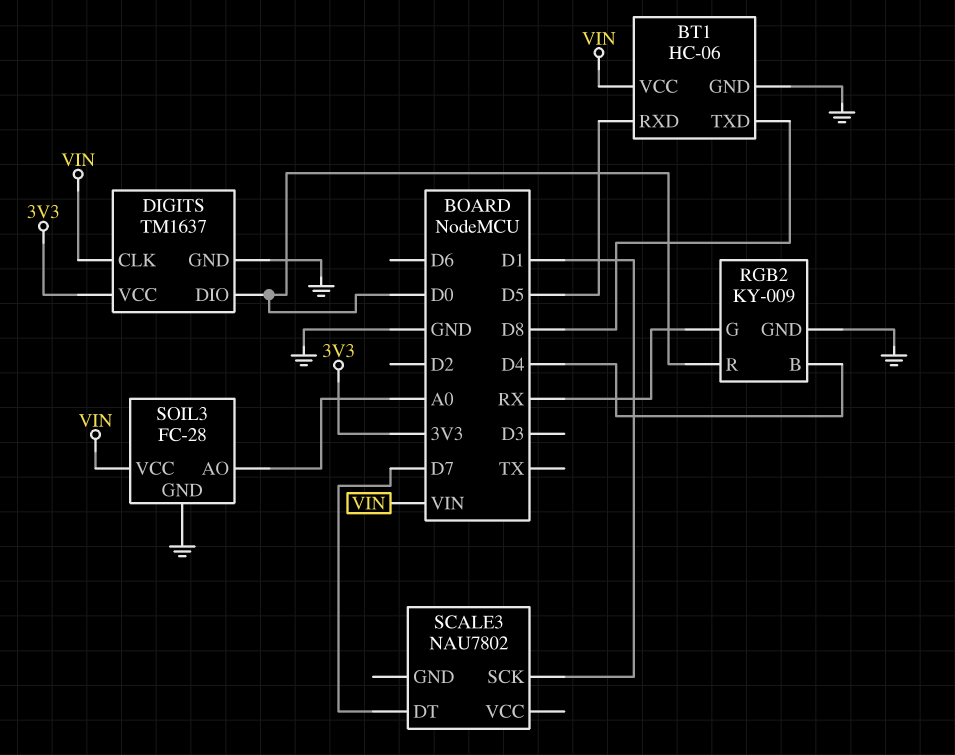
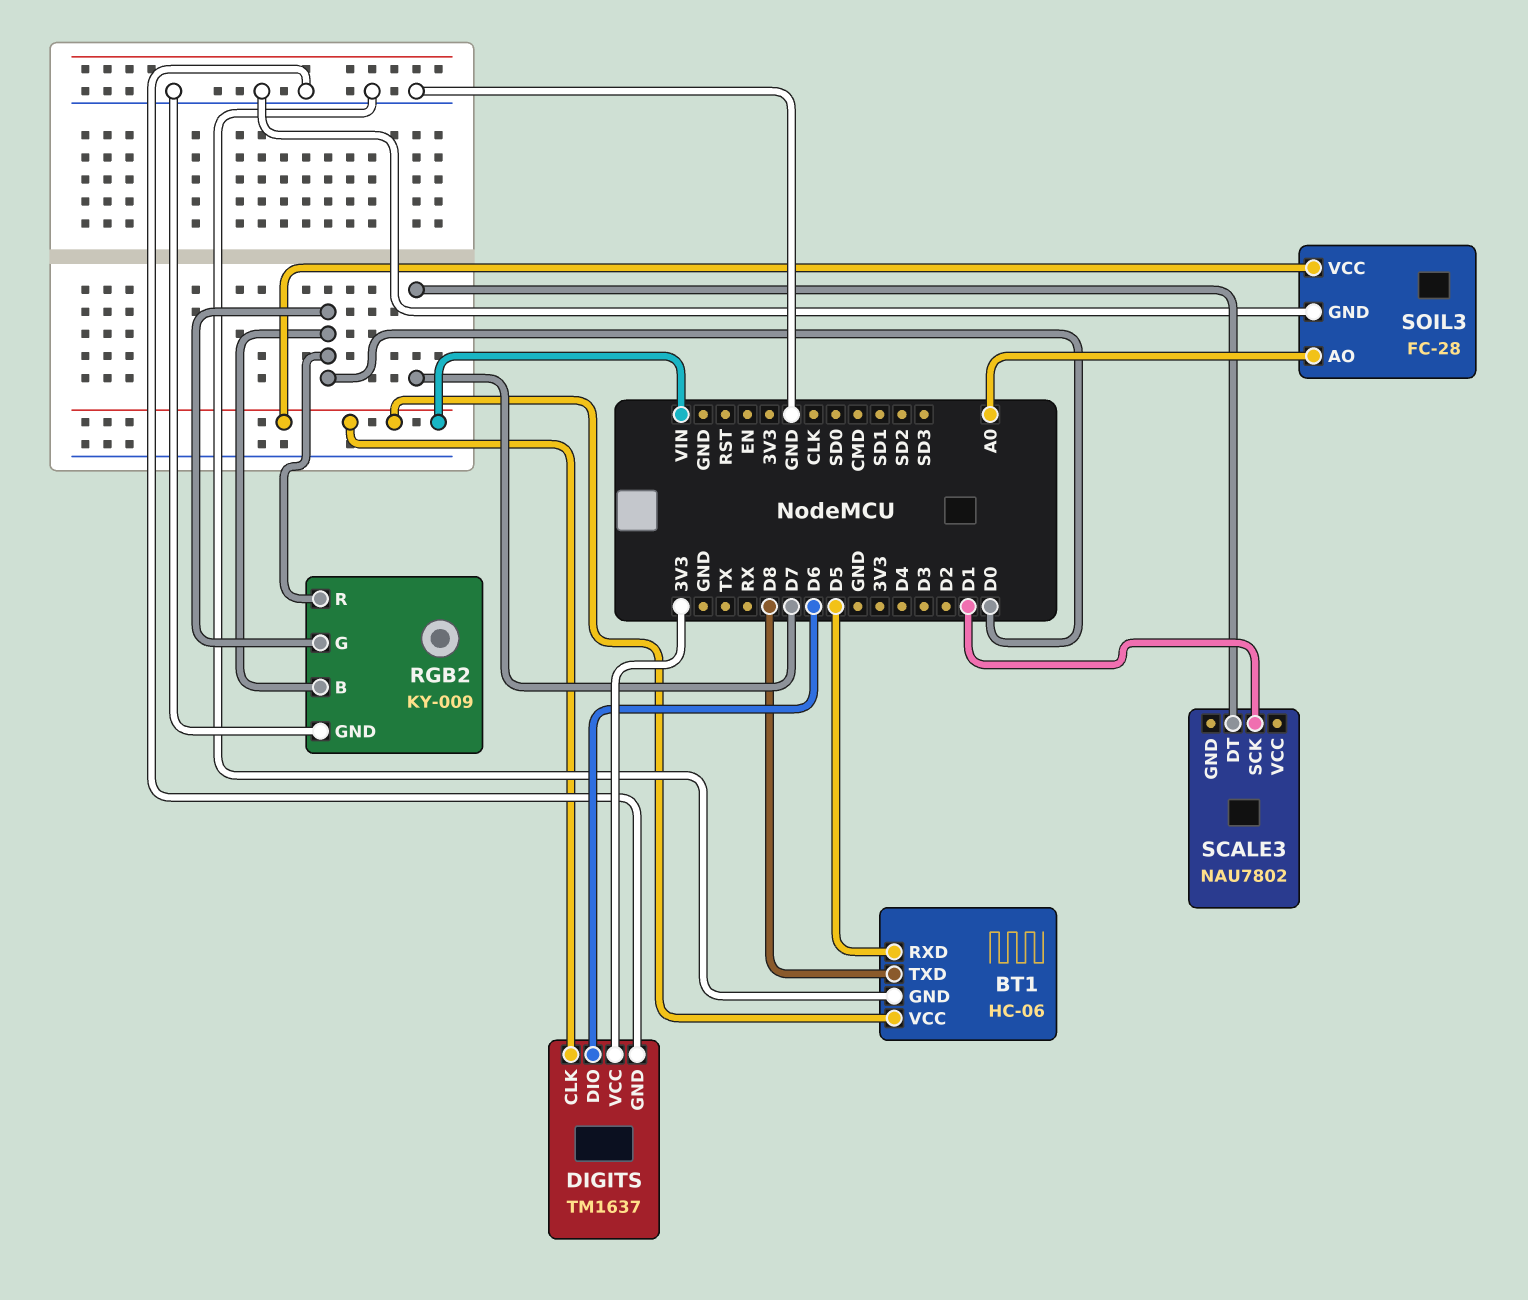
DIGITS pin DIO: D0 -> D6
RGB2 pin B: D4 -> D0
RGB2 pin G: RX -> D0

